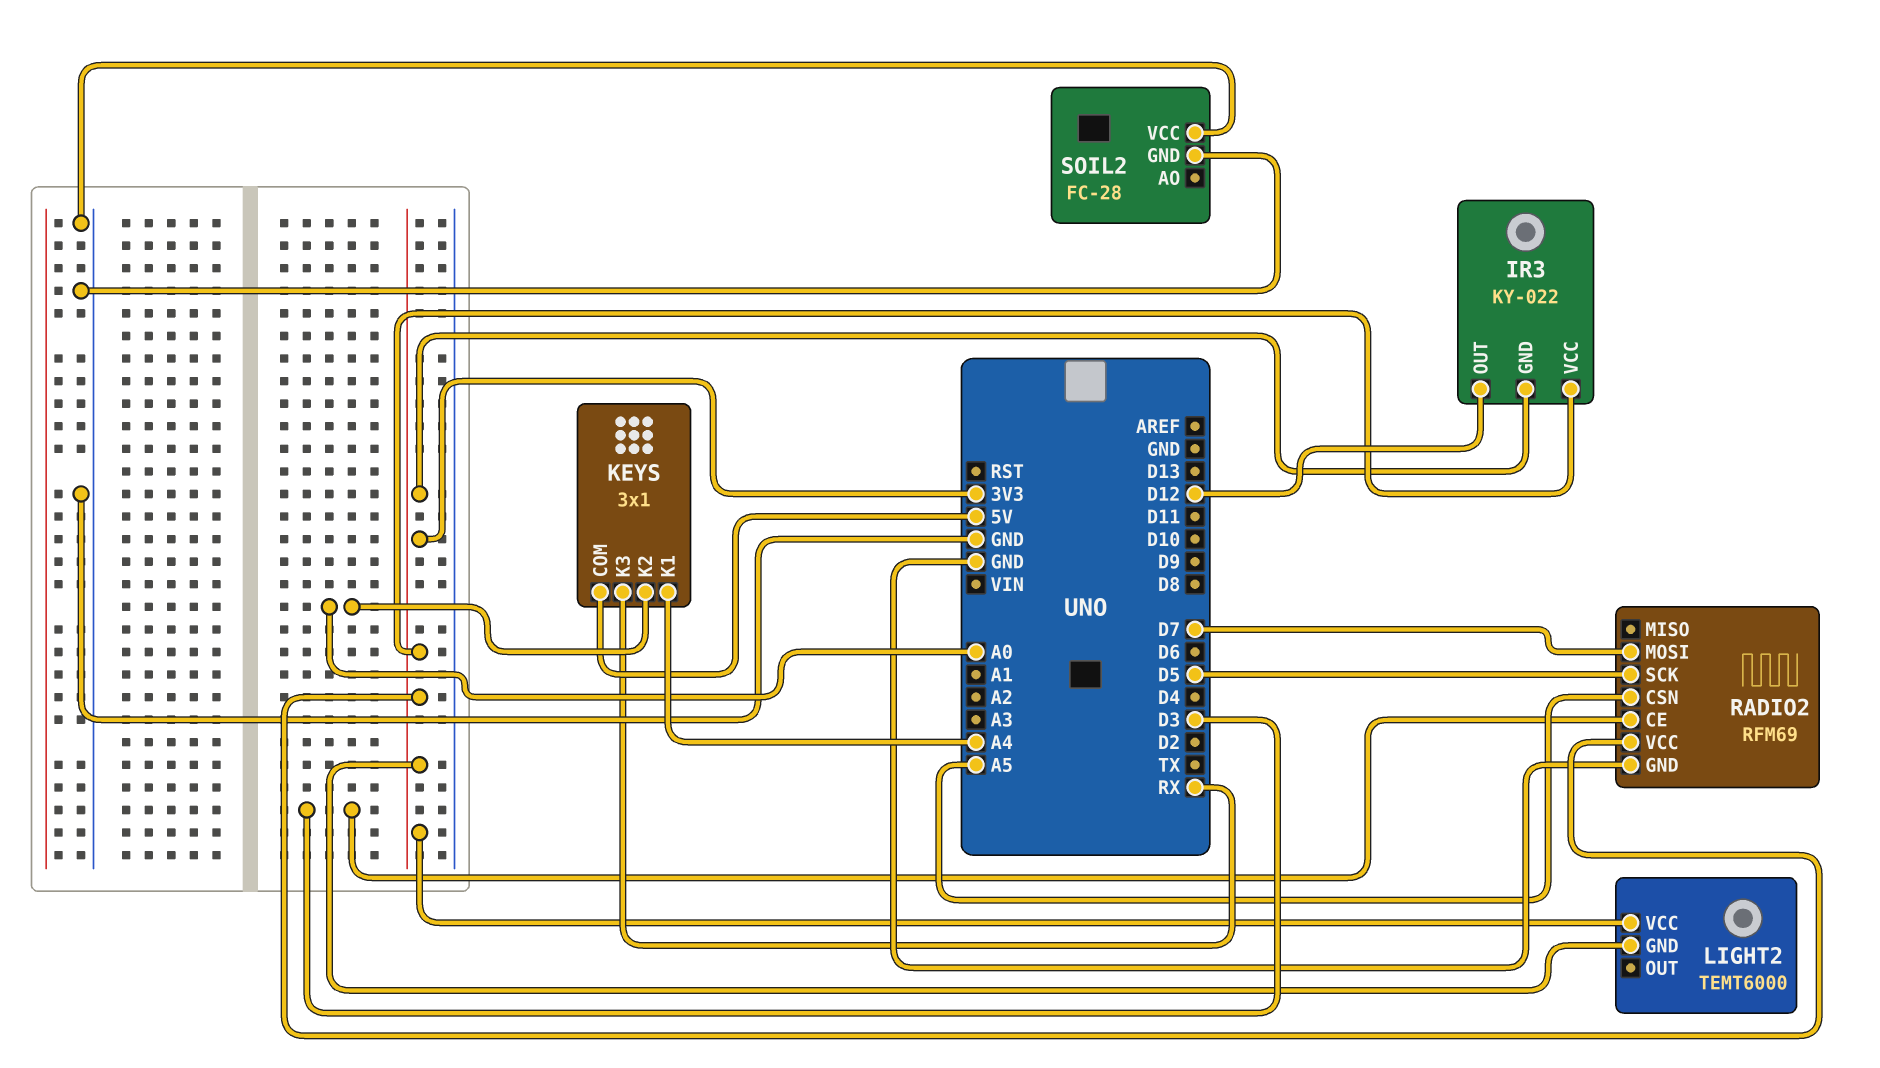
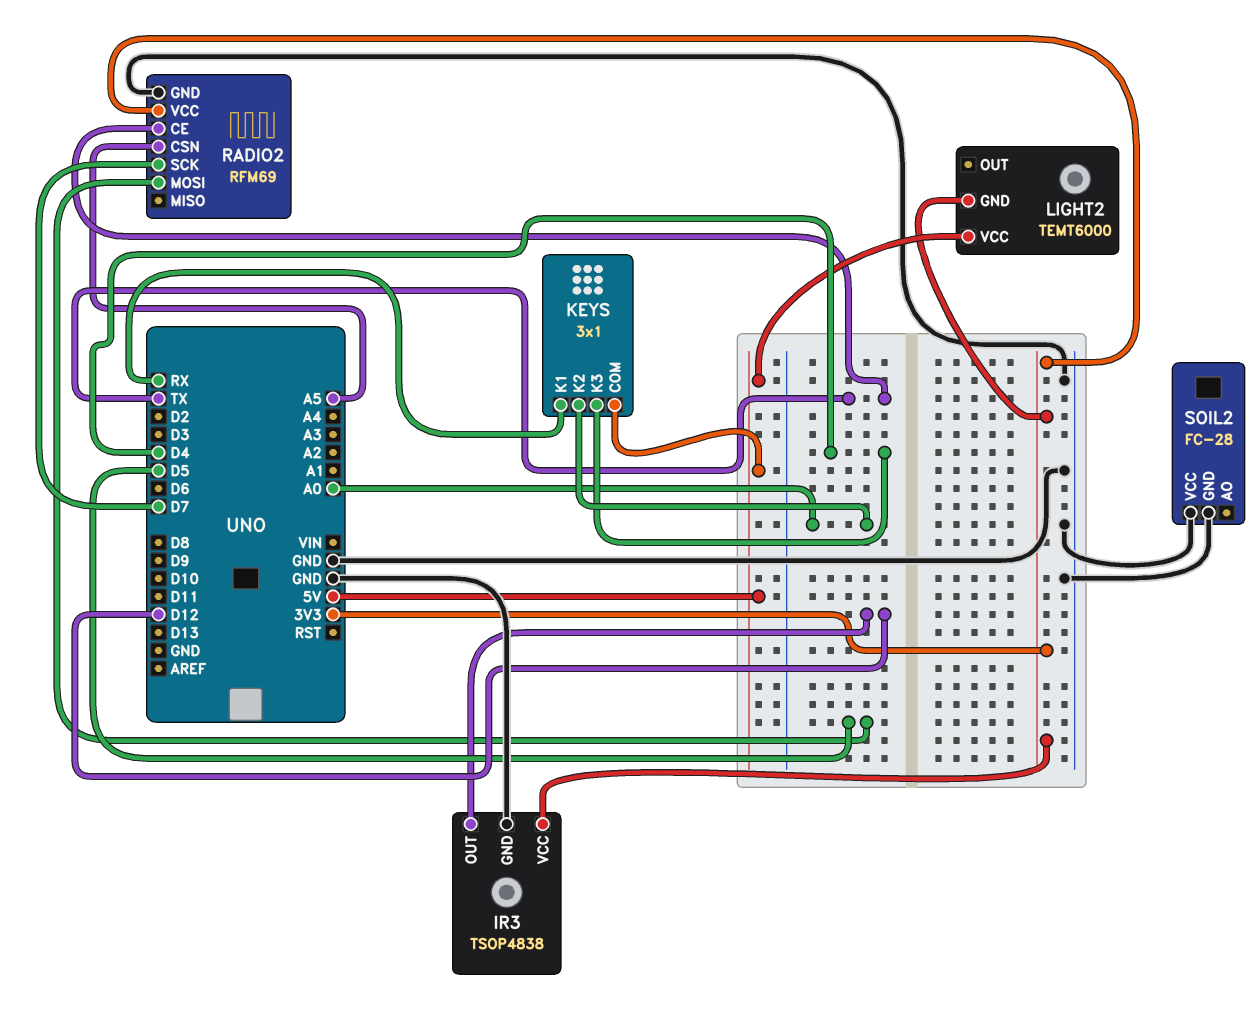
IR3: KY-022 -> TSOP4838
IR3 pin GND: 3V3 -> GND
KEYS pin K1: A4 -> RX
KEYS pin K3: RX -> D4
LIGHT2 pin VCC: 3V3 -> 5V
RADIO2 pin CE: D3 -> TX
RADIO2 pin MOSI: D7 -> D5
RADIO2 pin SCK: D5 -> D7

